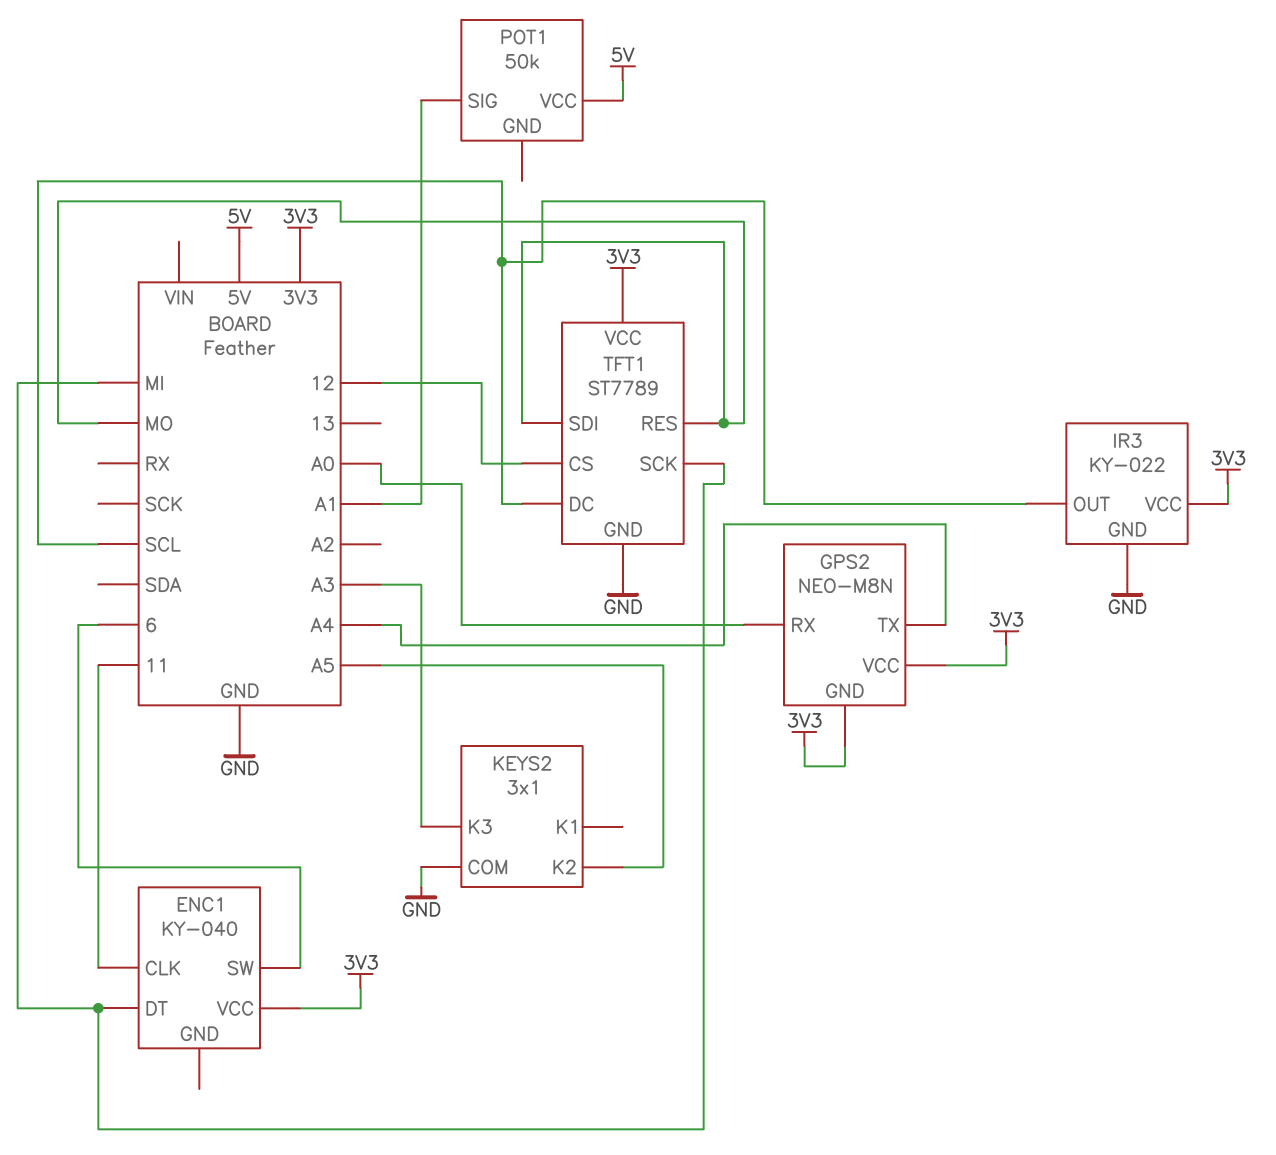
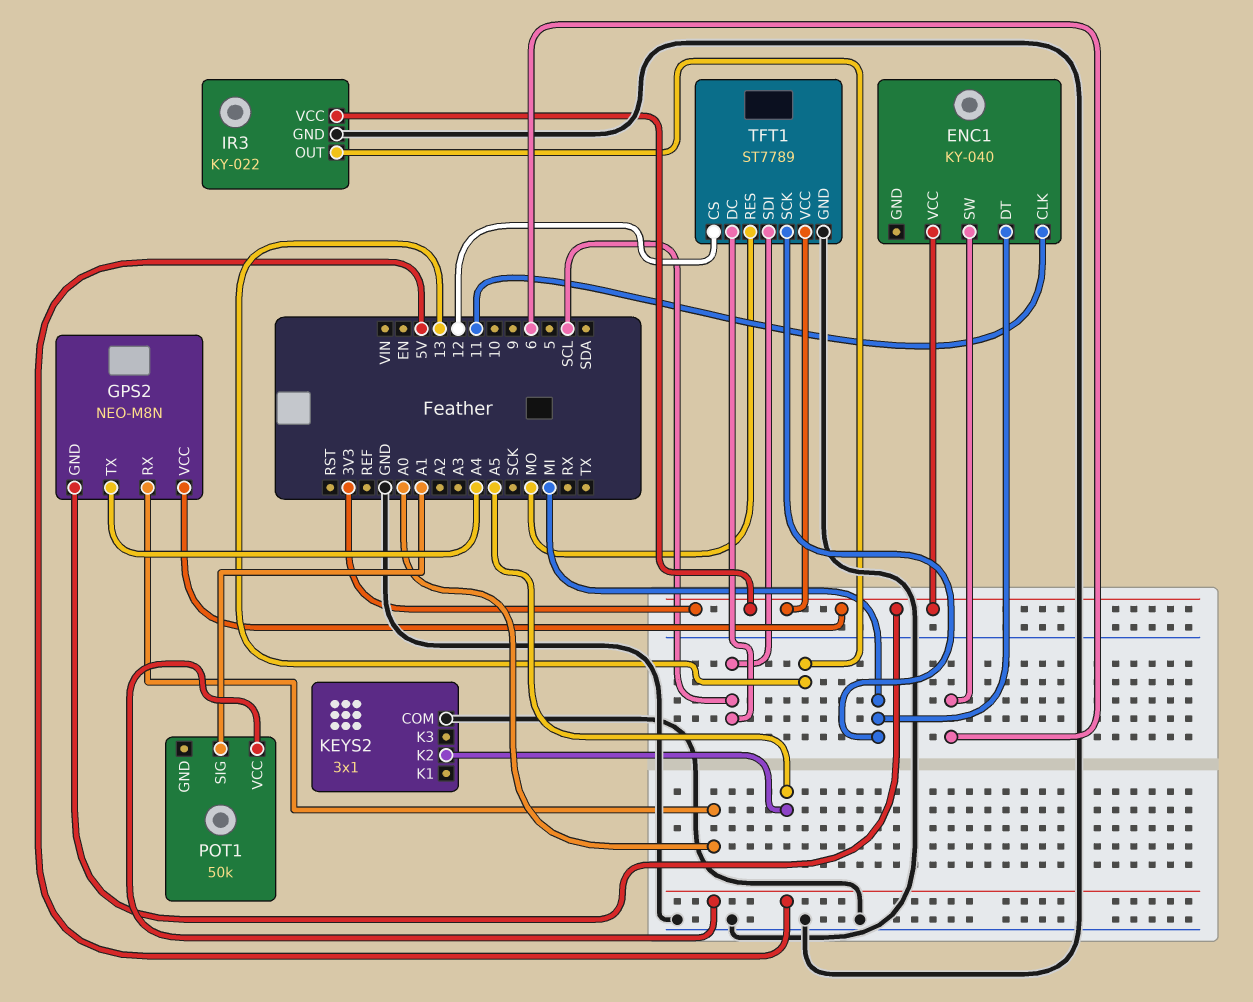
IR3 pin OUT: SCL -> 13
KEYS2 pin K3: A3 -> none
TFT1 pin SDI: MO -> SCL

